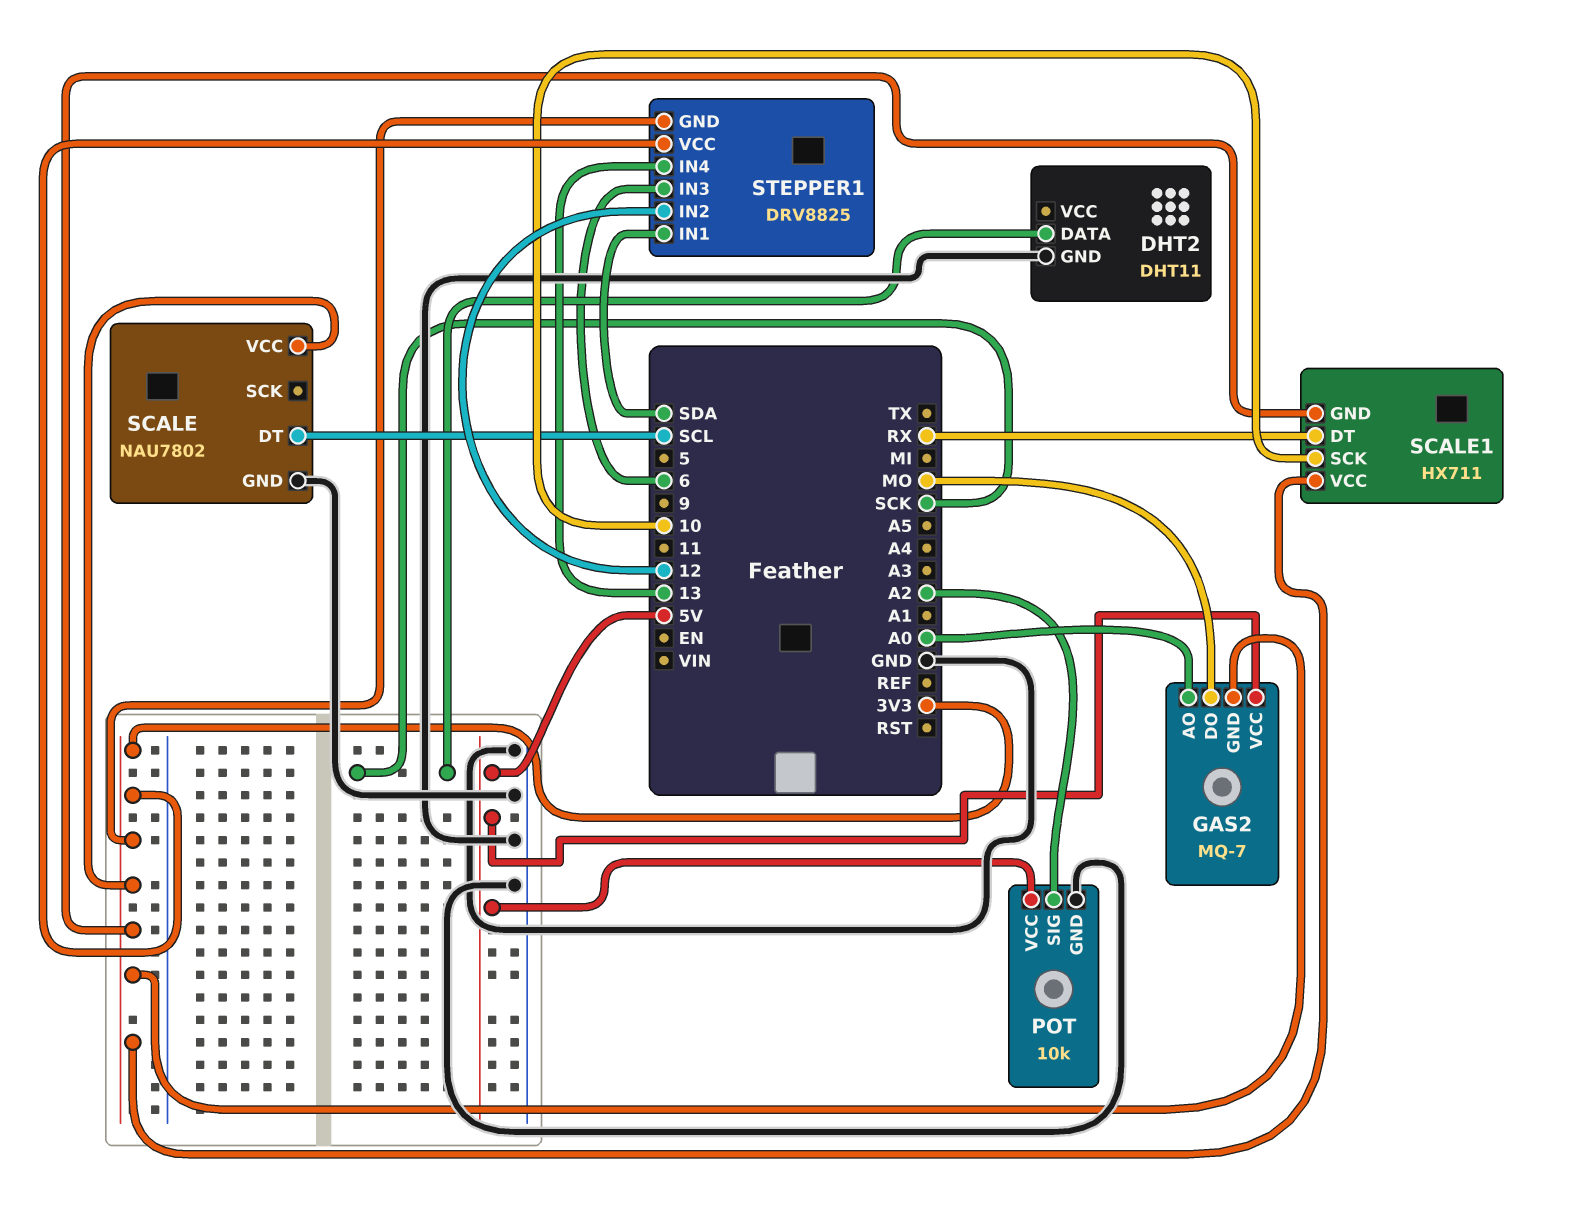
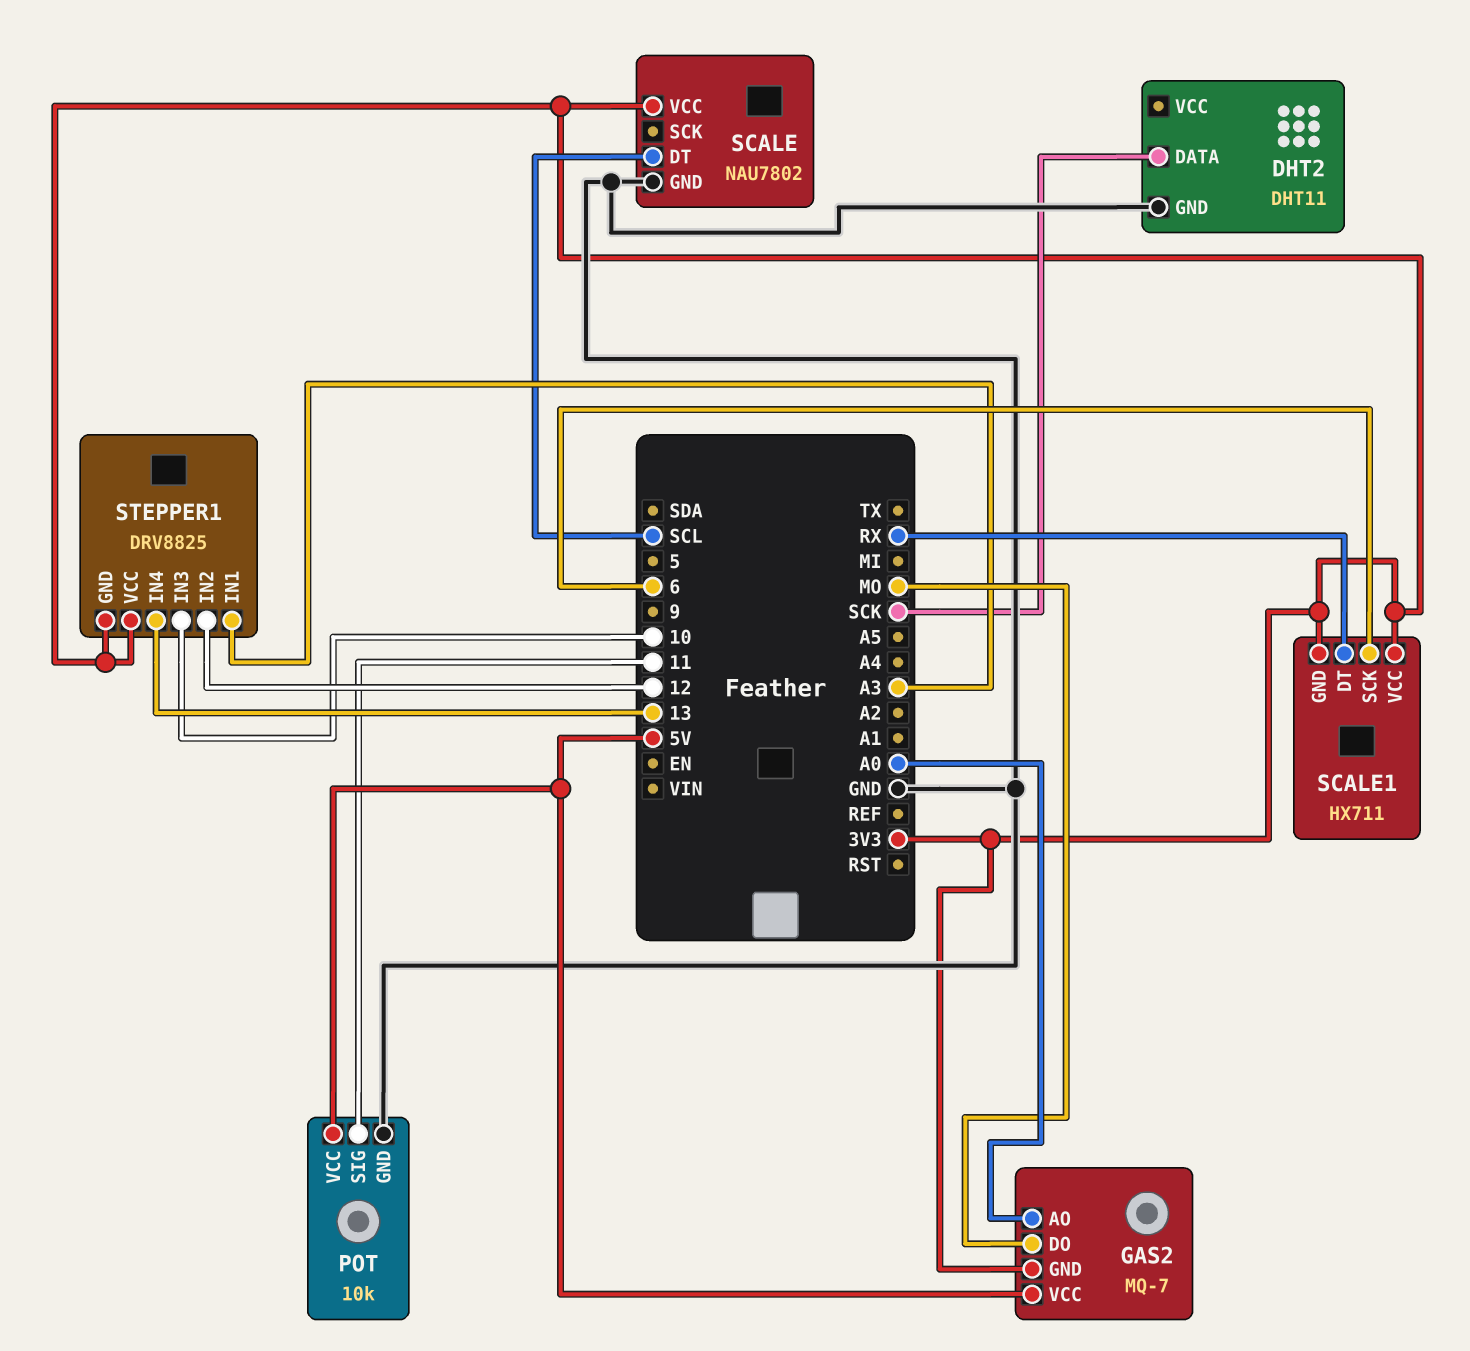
POT pin SIG: A2 -> 11
SCALE1 pin SCK: 10 -> 6
STEPPER1 pin IN1: SDA -> A3
STEPPER1 pin IN3: 6 -> 10

